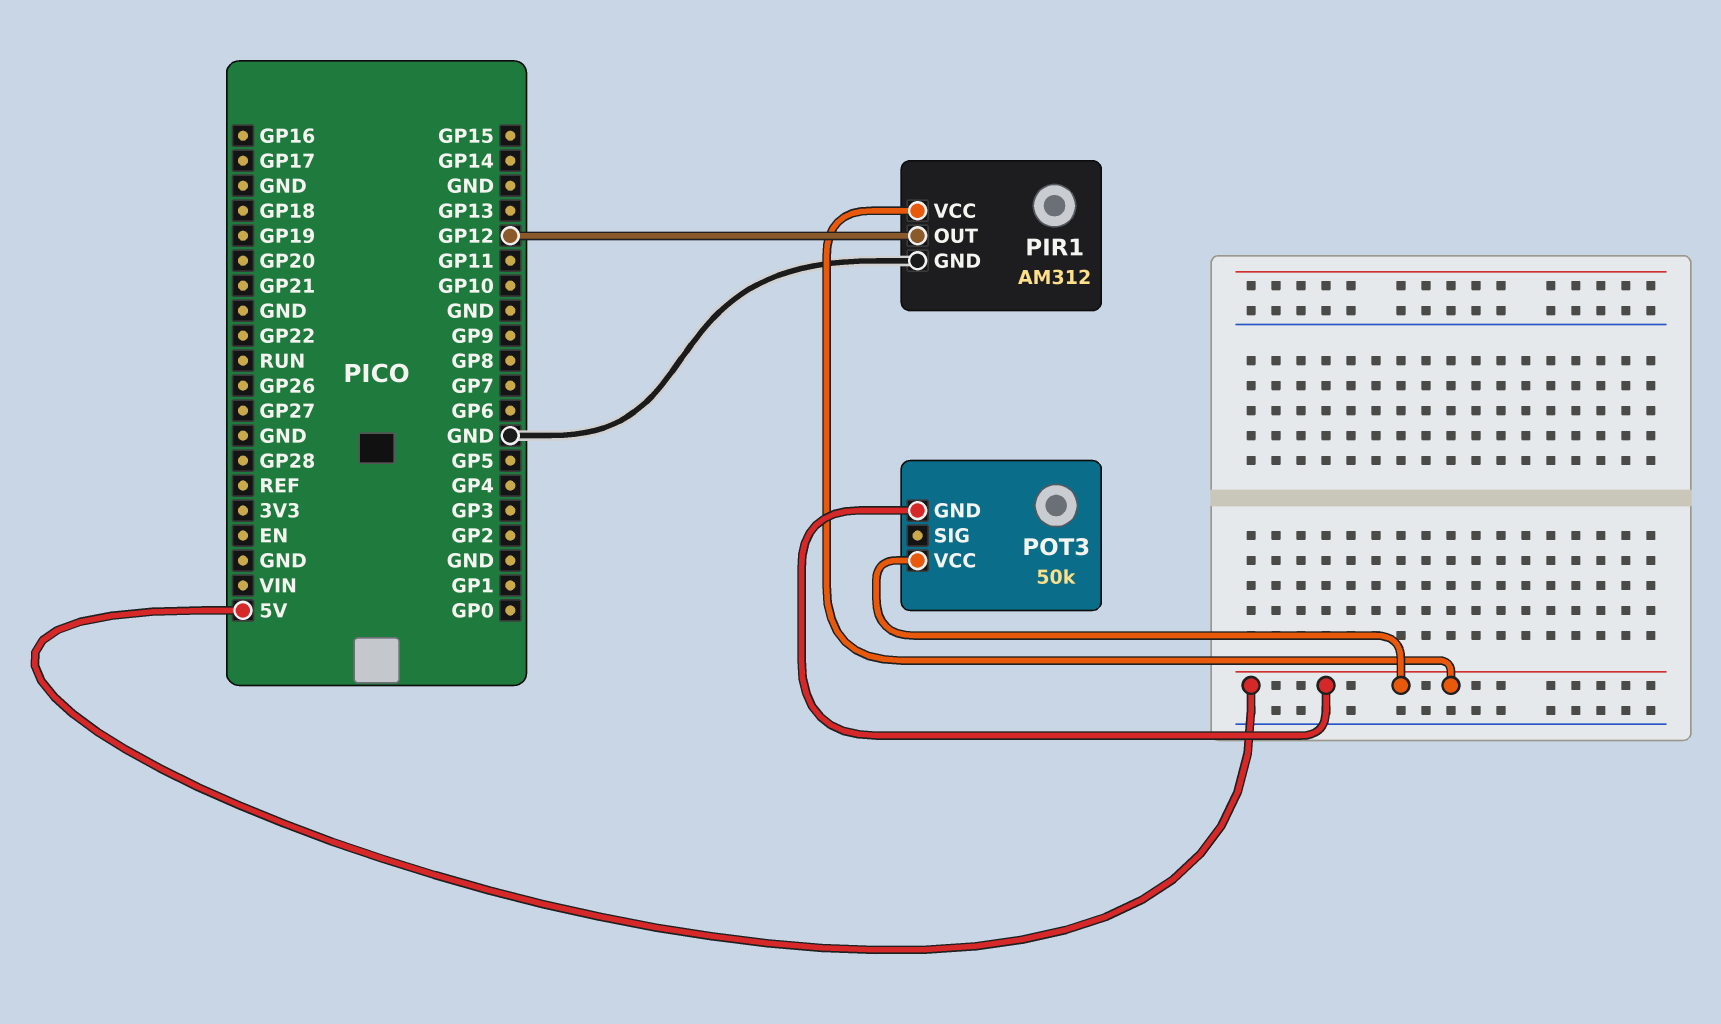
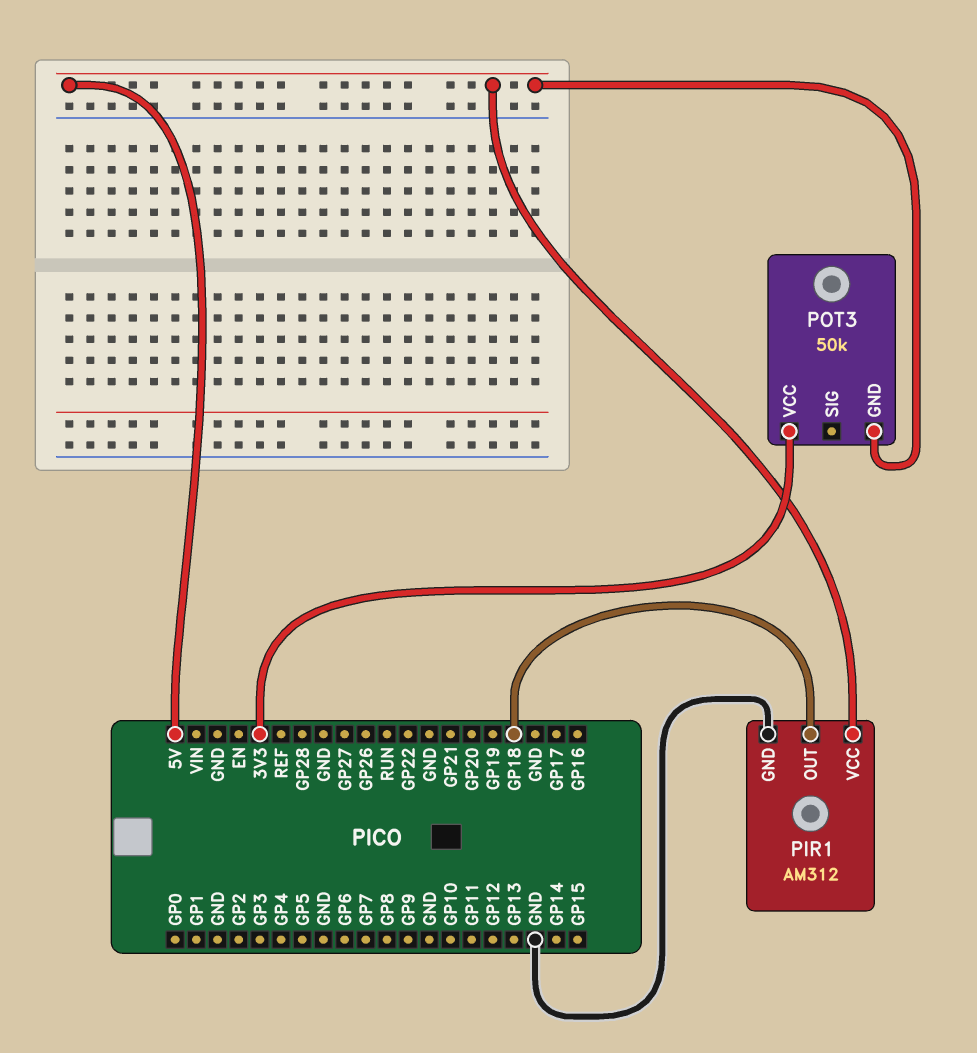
PIR1 pin OUT: GP12 -> GP18
POT3 pin VCC: 5V -> 3V3

